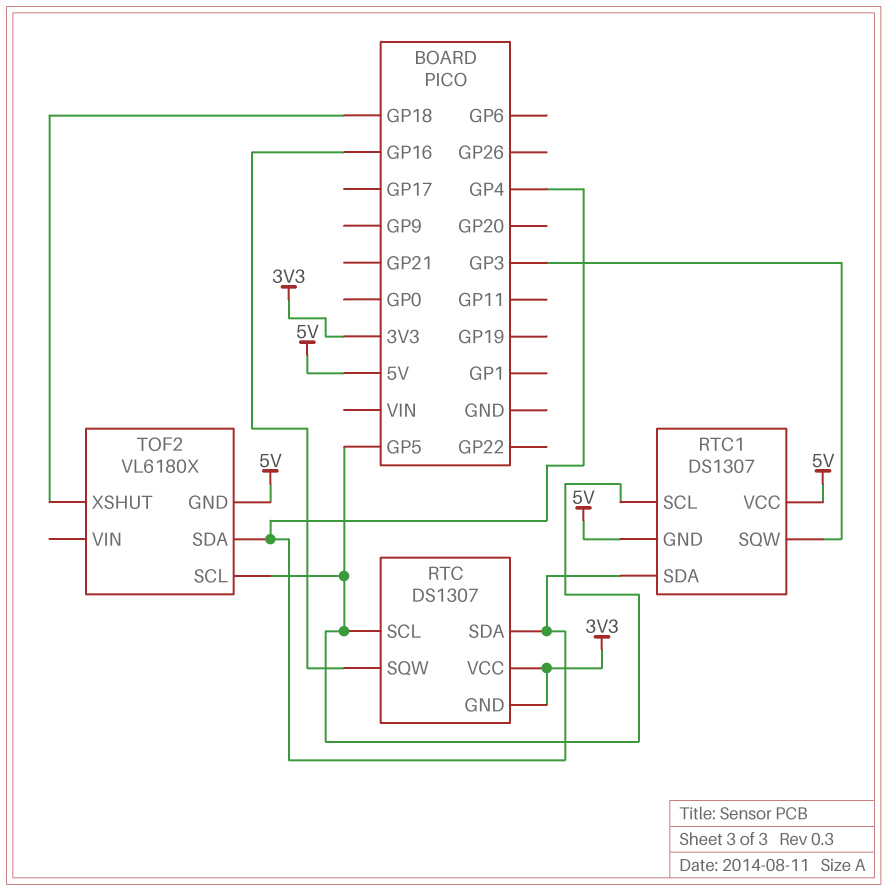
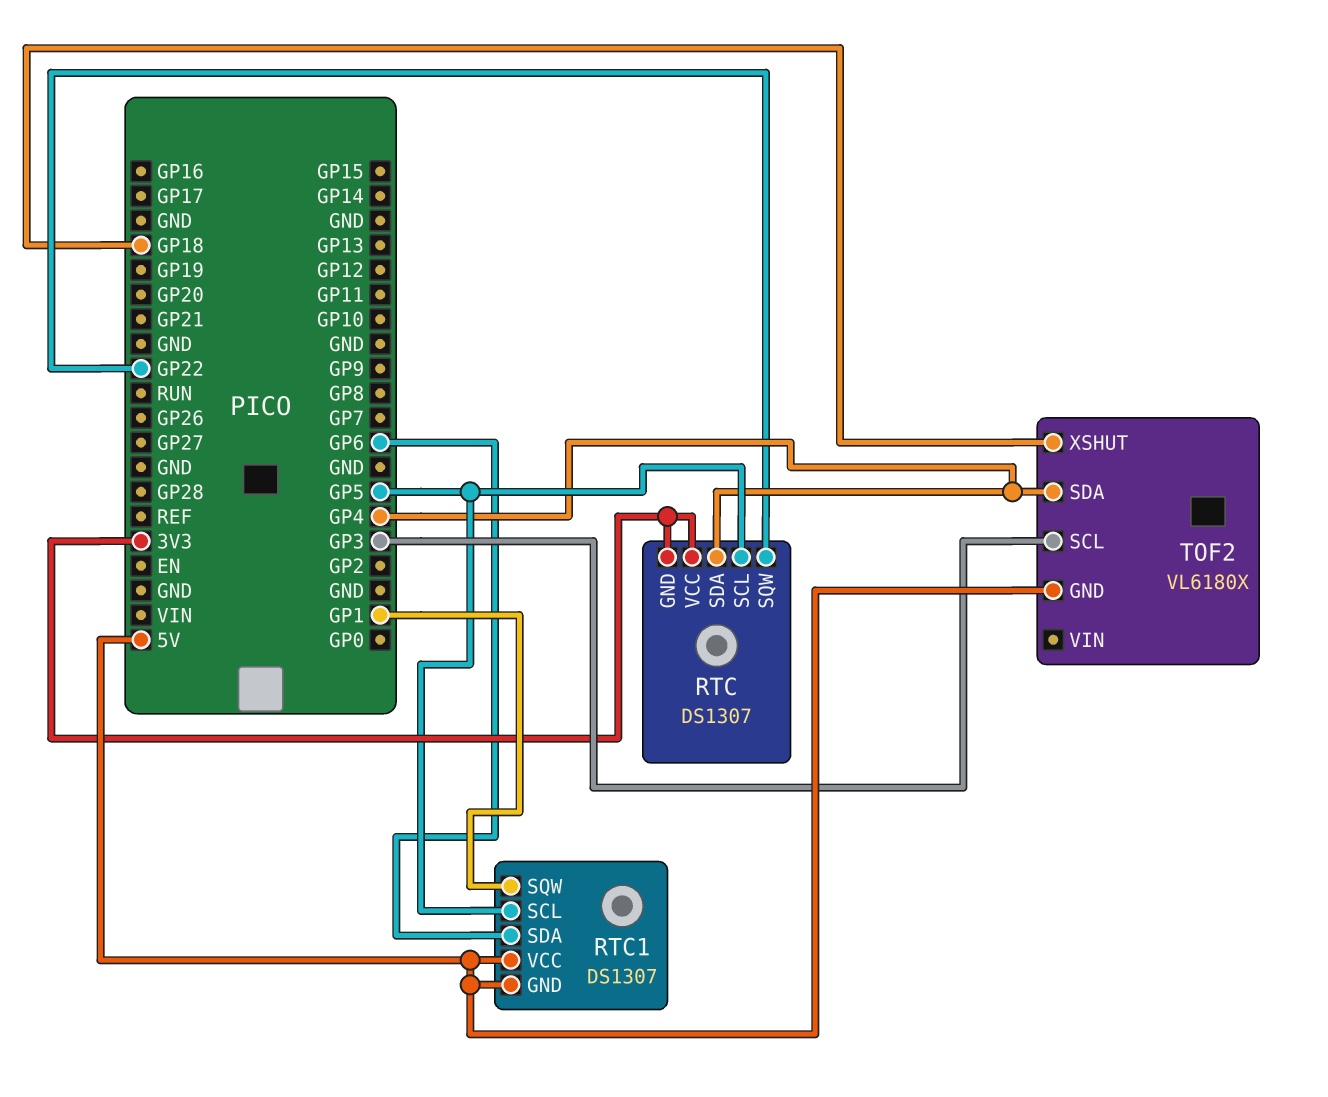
RTC pin SQW: GP16 -> GP22
RTC1 pin SDA: GP4 -> GP6
RTC1 pin SQW: GP3 -> GP1
TOF2 pin SCL: GP5 -> GP3

